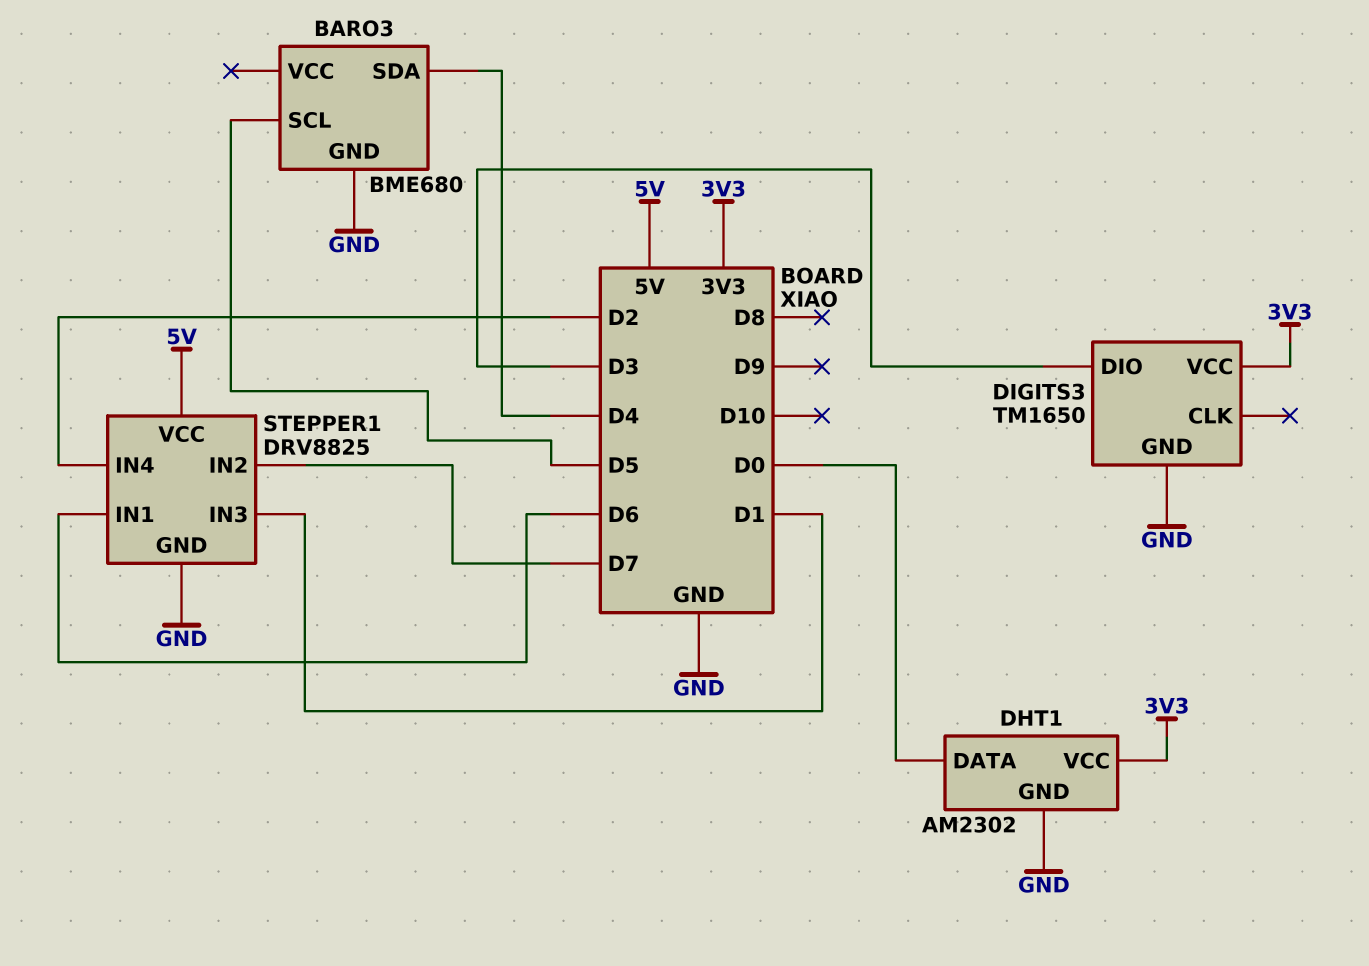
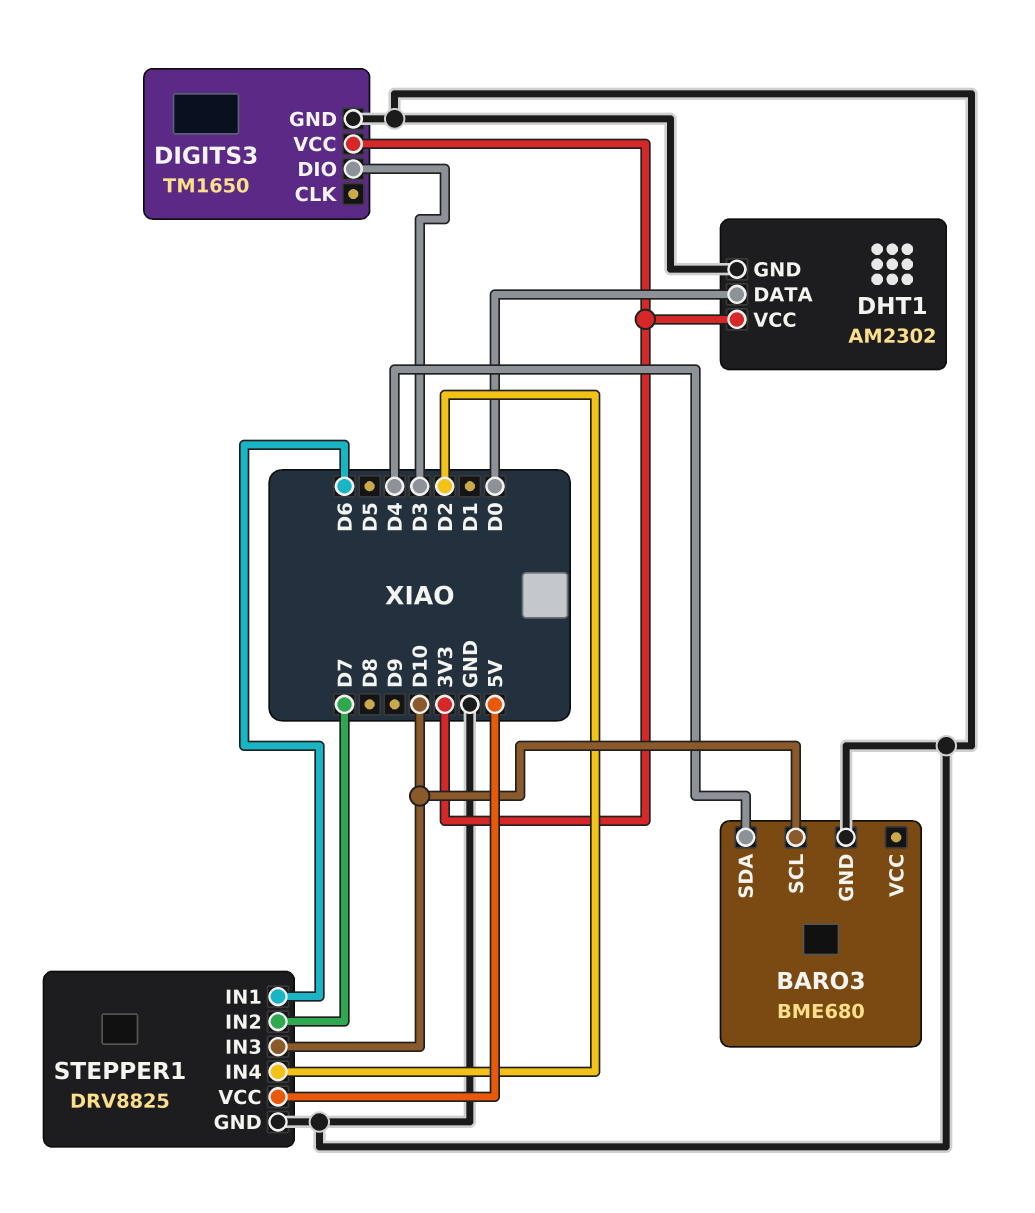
BARO3 pin SCL: D5 -> D10
STEPPER1 pin IN3: D1 -> D10

